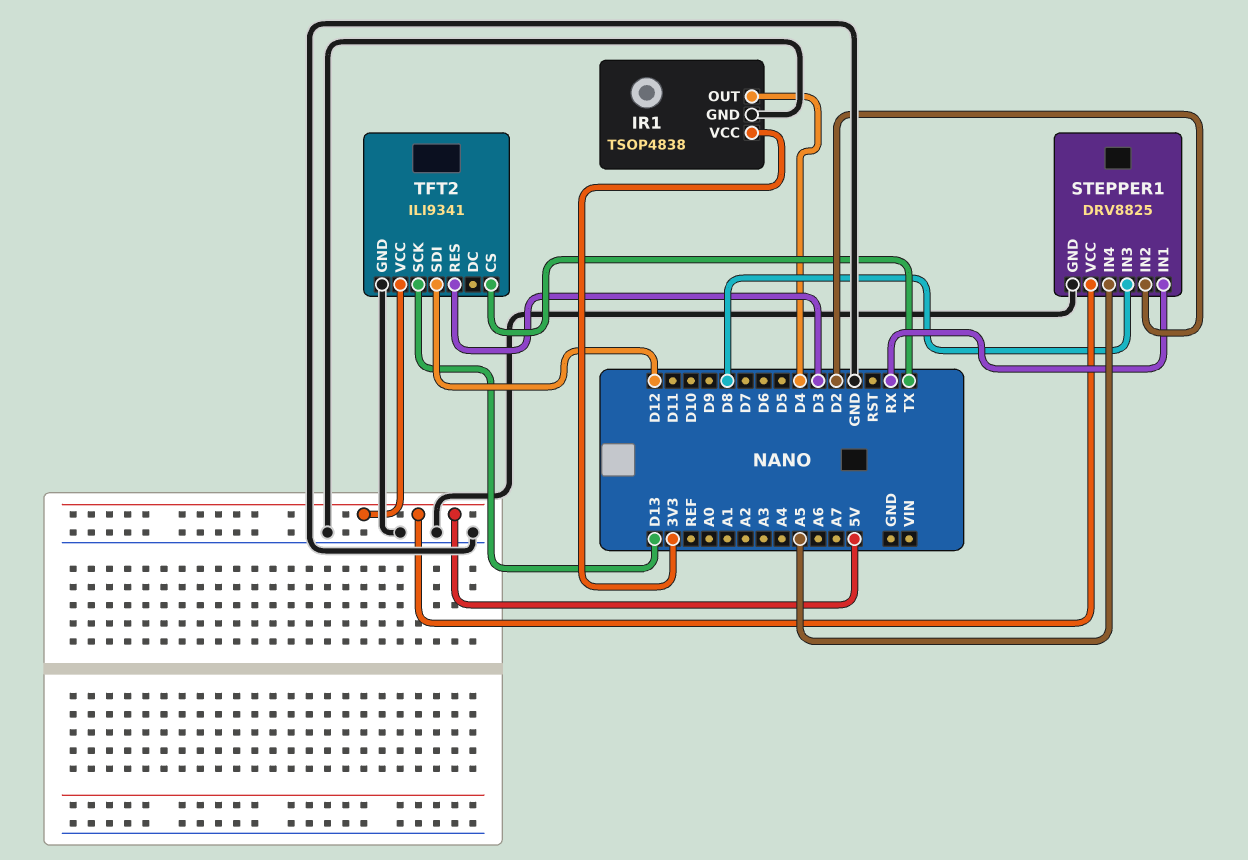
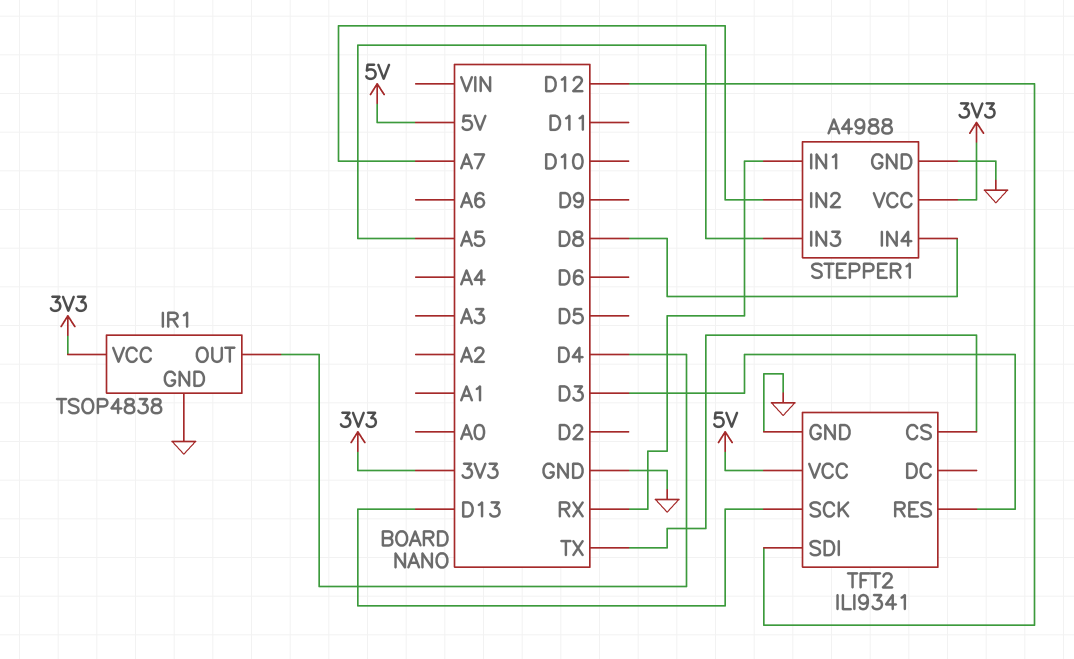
STEPPER1: DRV8825 -> A4988
STEPPER1 pin IN2: D2 -> A7
STEPPER1 pin IN3: D8 -> A5
STEPPER1 pin IN4: A5 -> D8
STEPPER1 pin VCC: 5V -> 3V3

